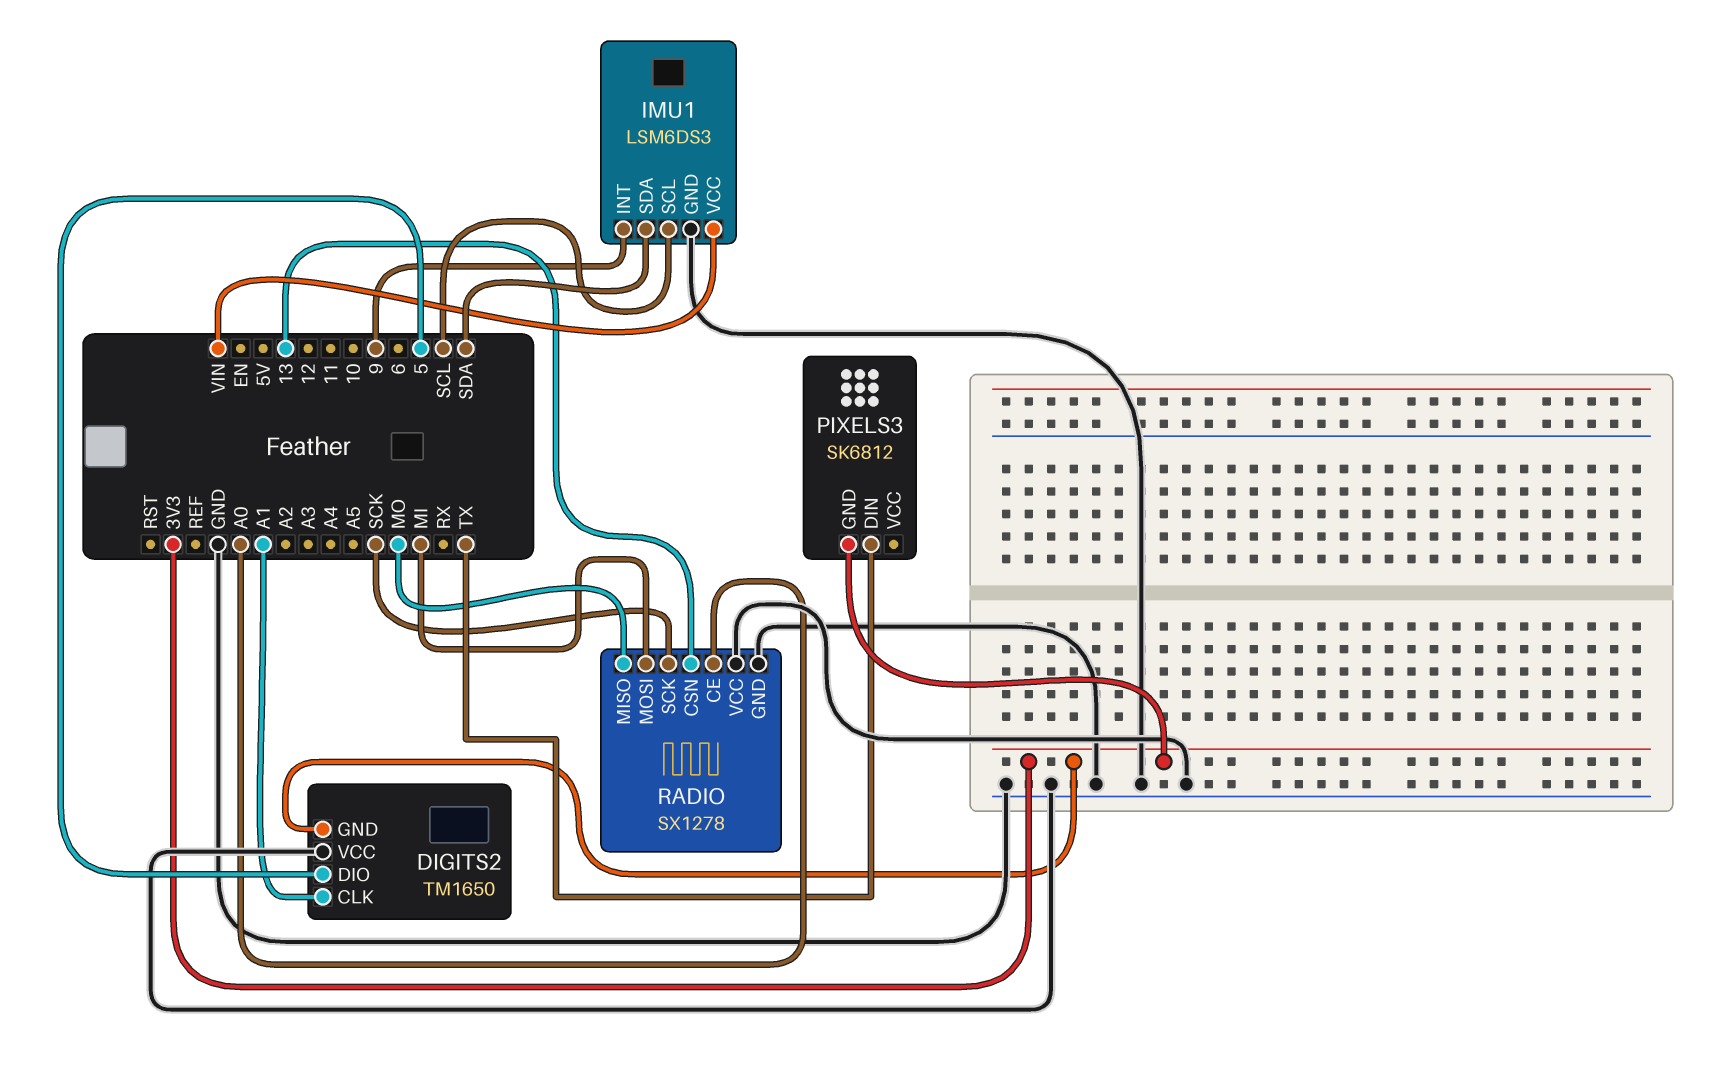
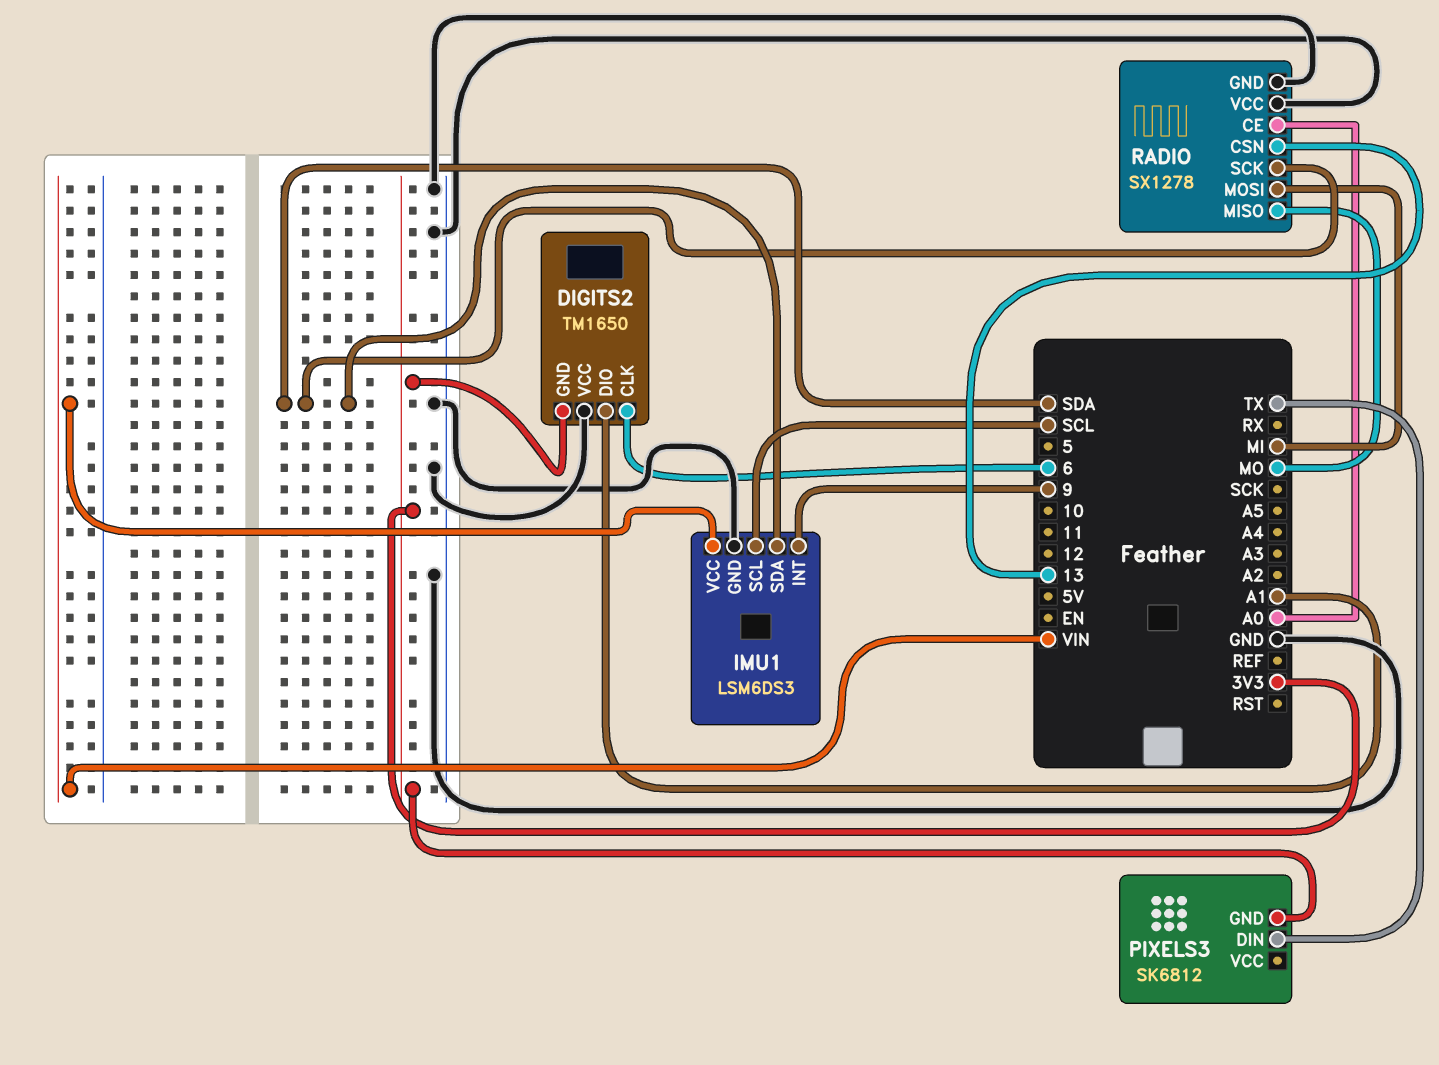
DIGITS2 pin CLK: A1 -> 6
DIGITS2 pin DIO: 5 -> A1
RADIO pin SCK: SCK -> SDA

